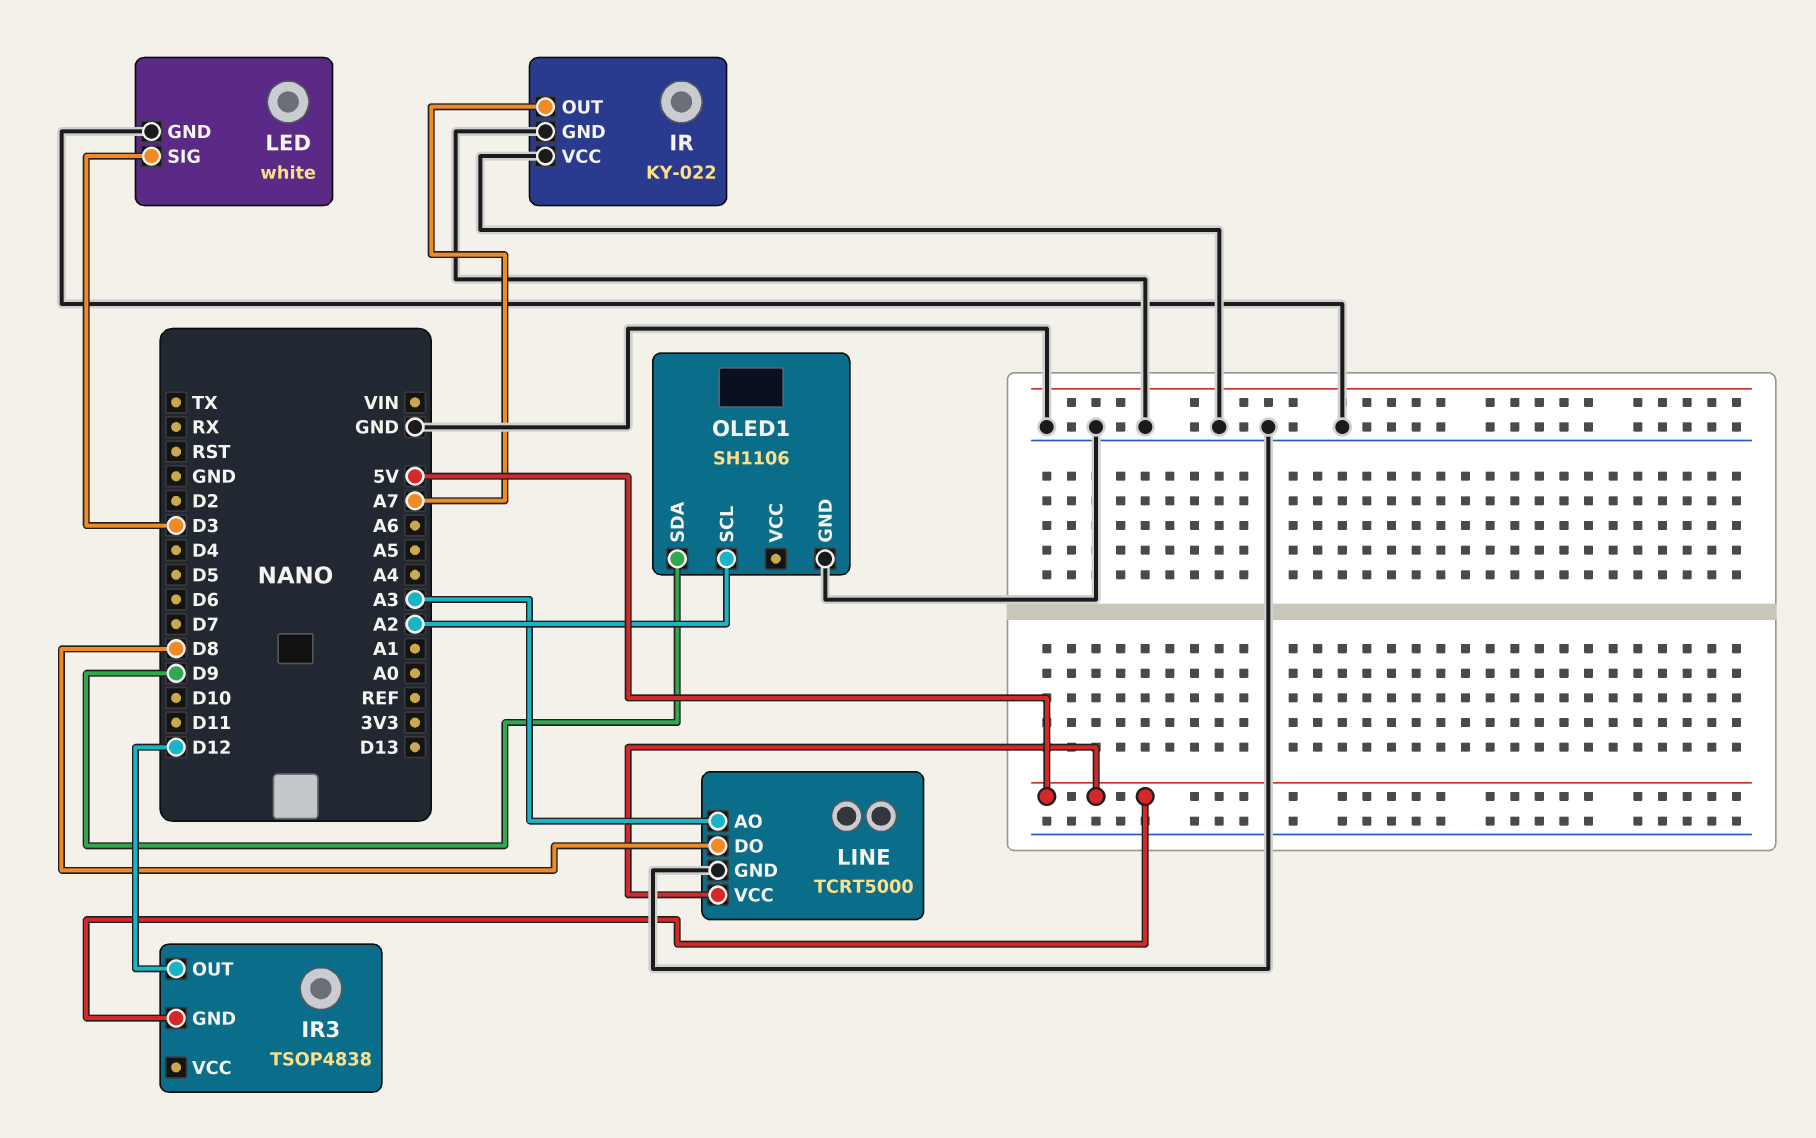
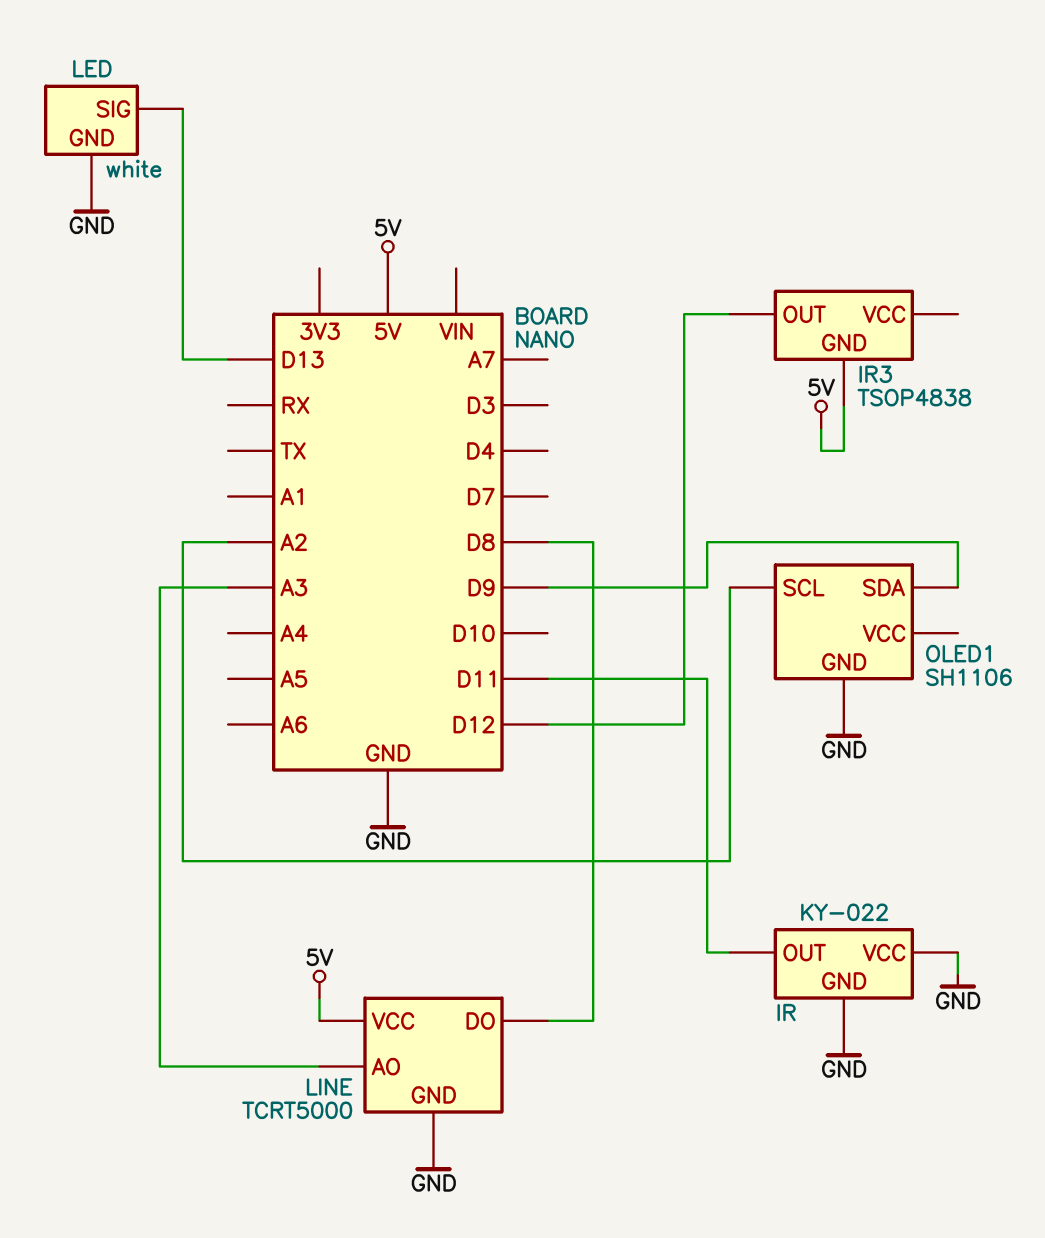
IR pin OUT: A7 -> D11
LED pin SIG: D3 -> D13

